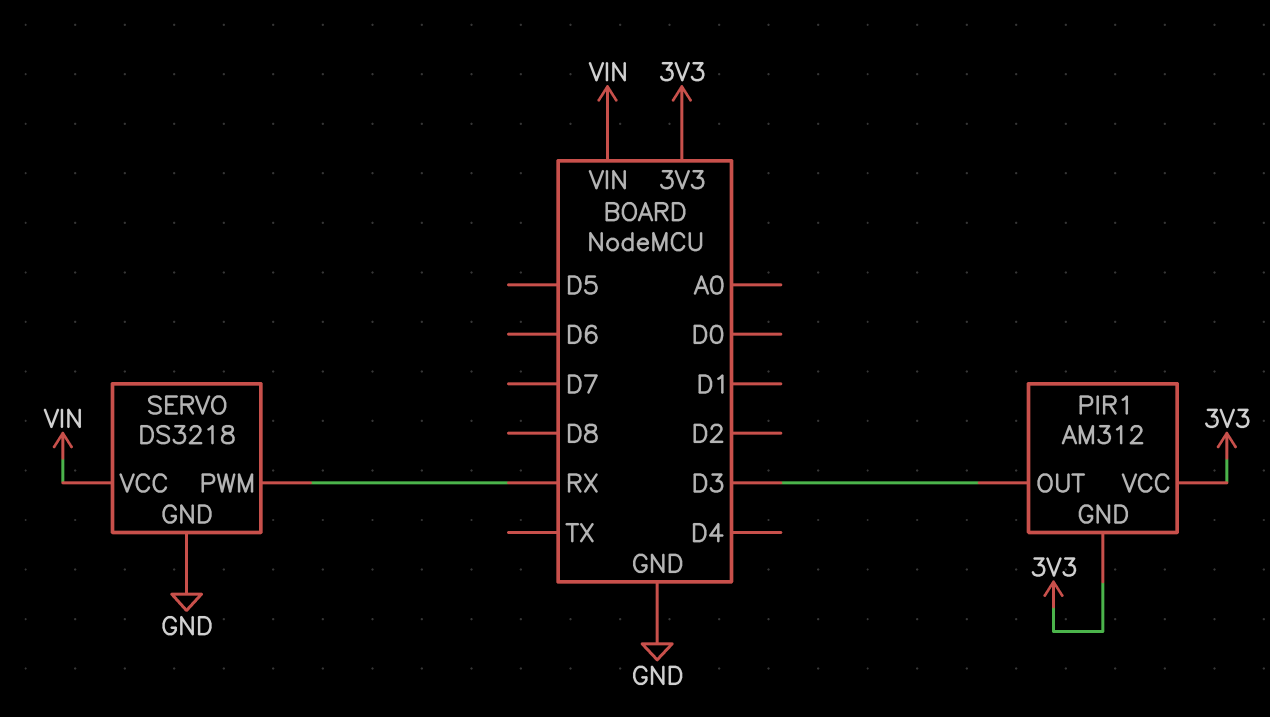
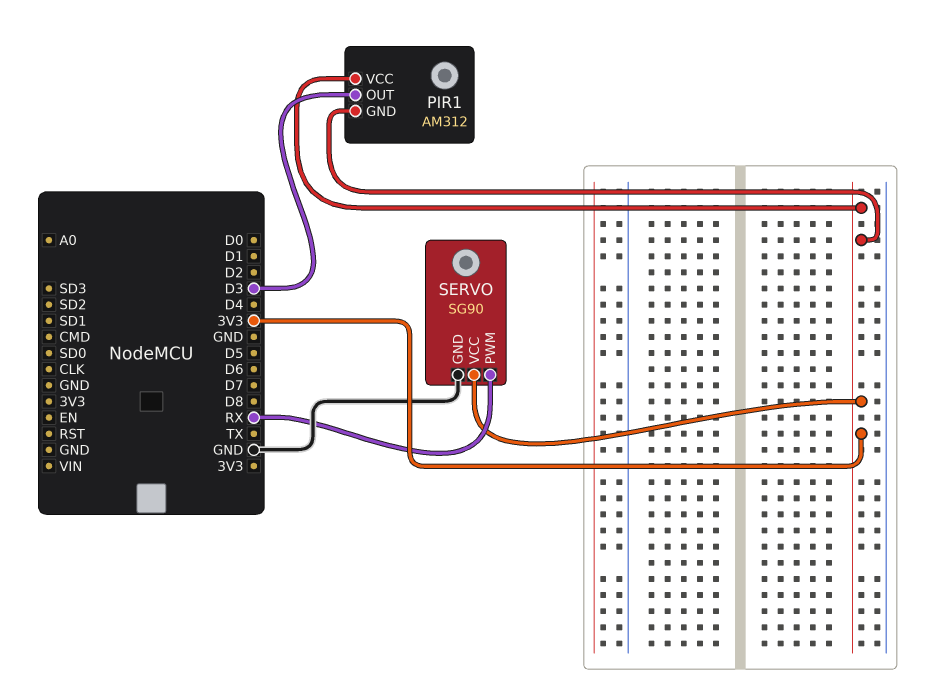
SERVO: DS3218 -> SG90
SERVO pin VCC: VIN -> 3V3

